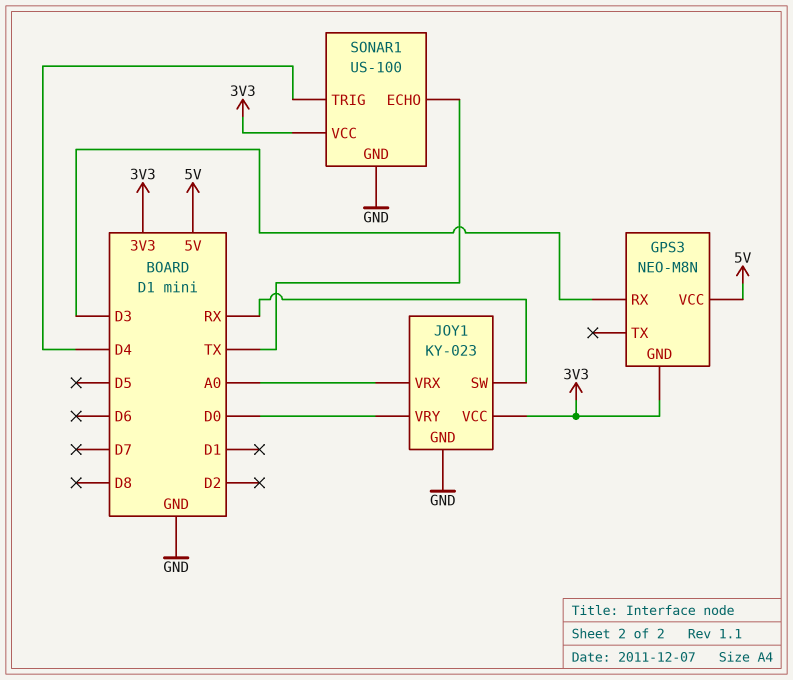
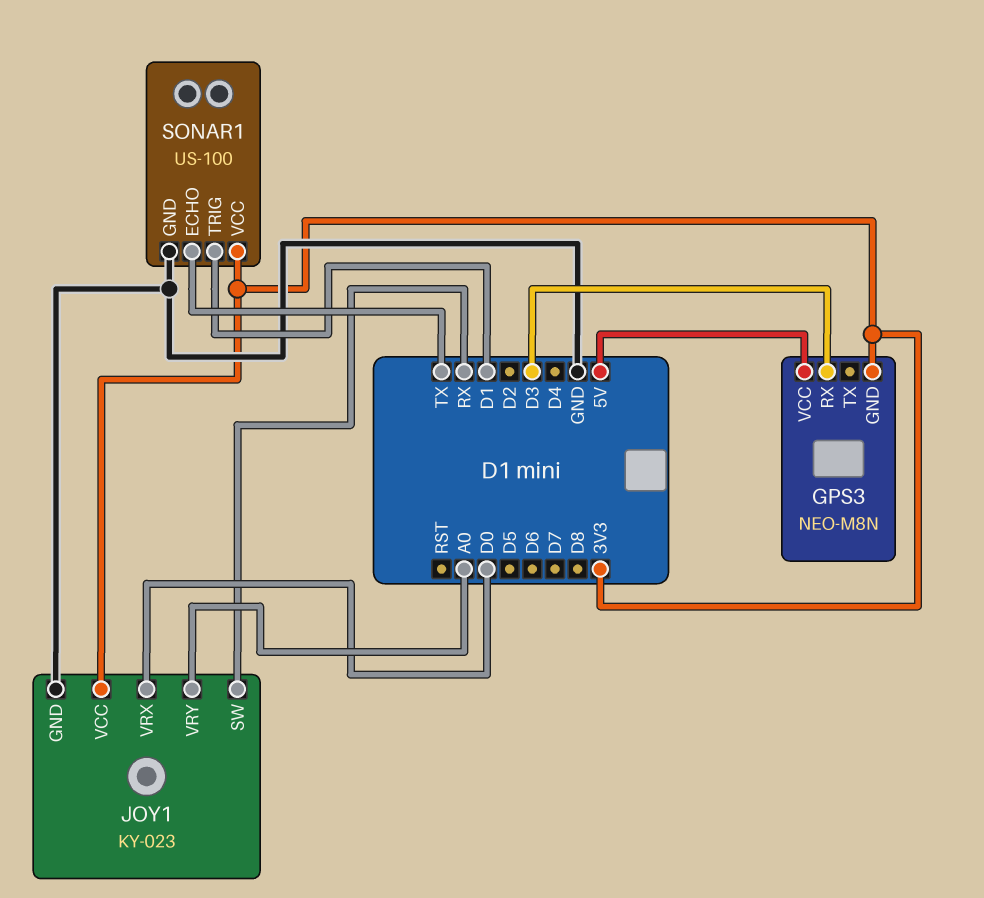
JOY1 pin VRX: A0 -> D0
JOY1 pin VRY: D0 -> A0
SONAR1 pin TRIG: D4 -> D1

